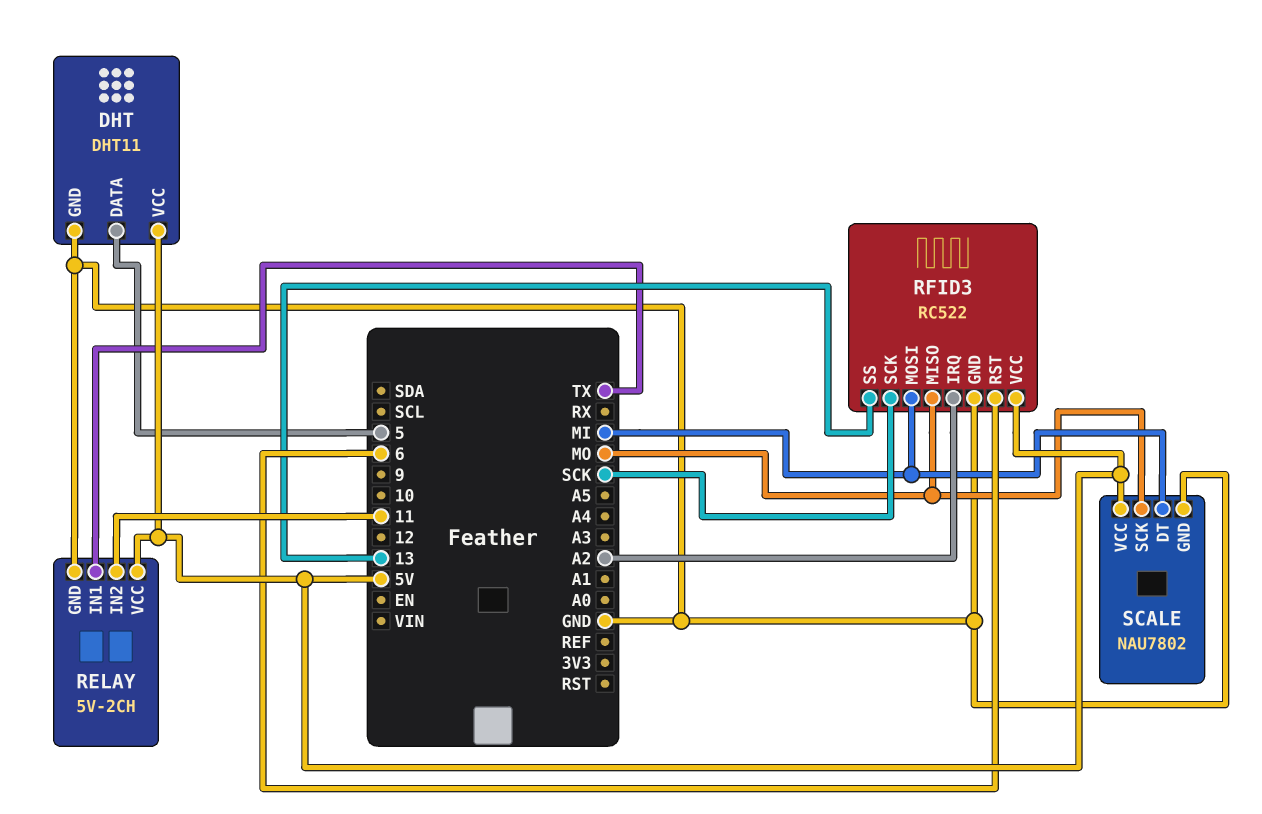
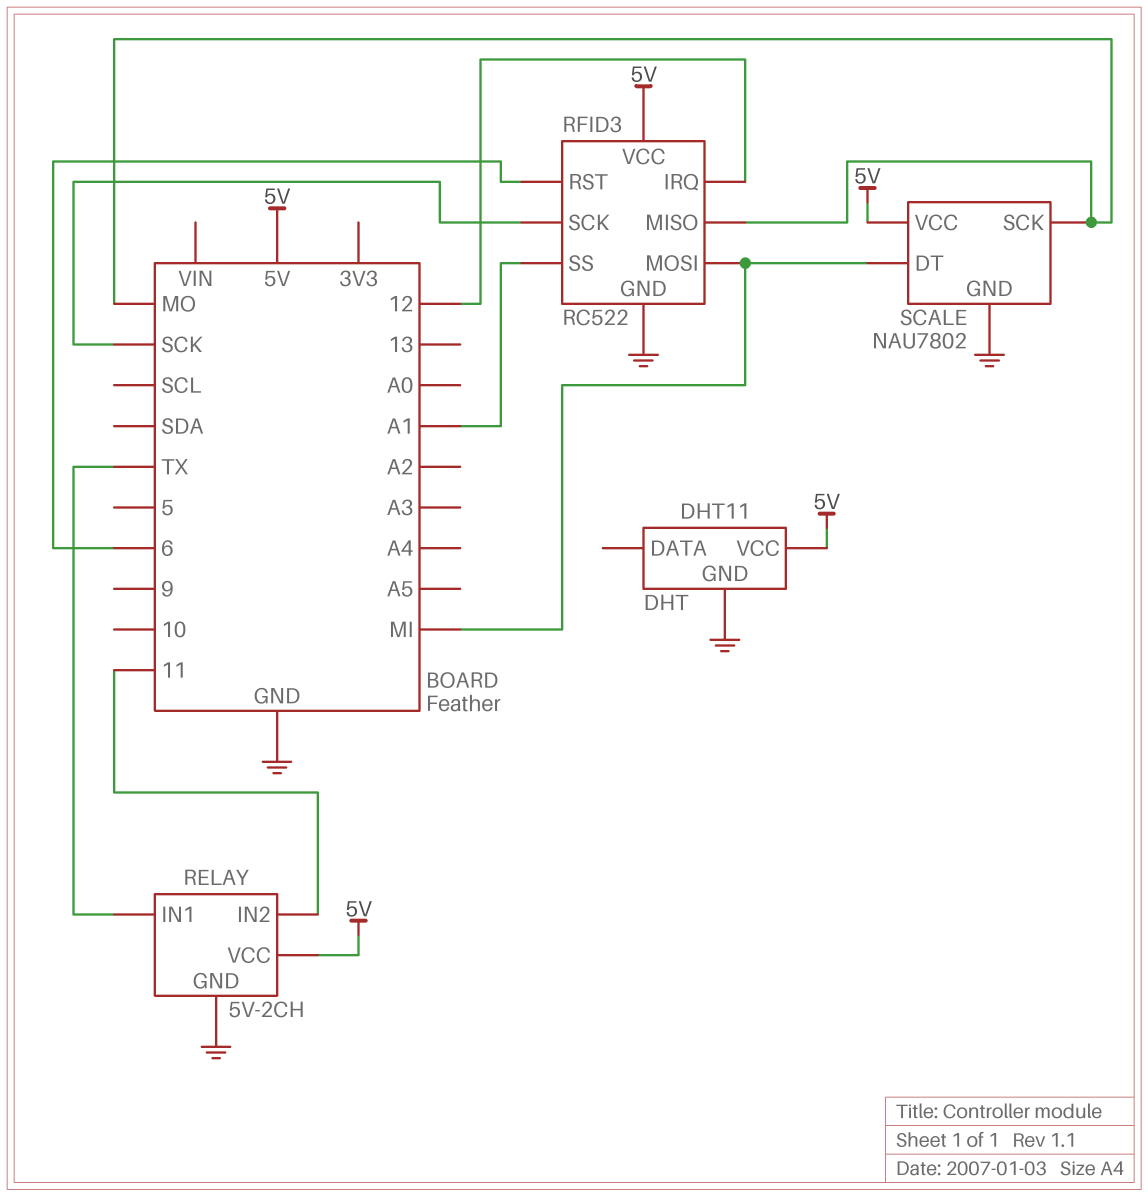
DHT pin DATA: 5 -> none
RFID3 pin IRQ: A2 -> 12
RFID3 pin SS: 13 -> A1

